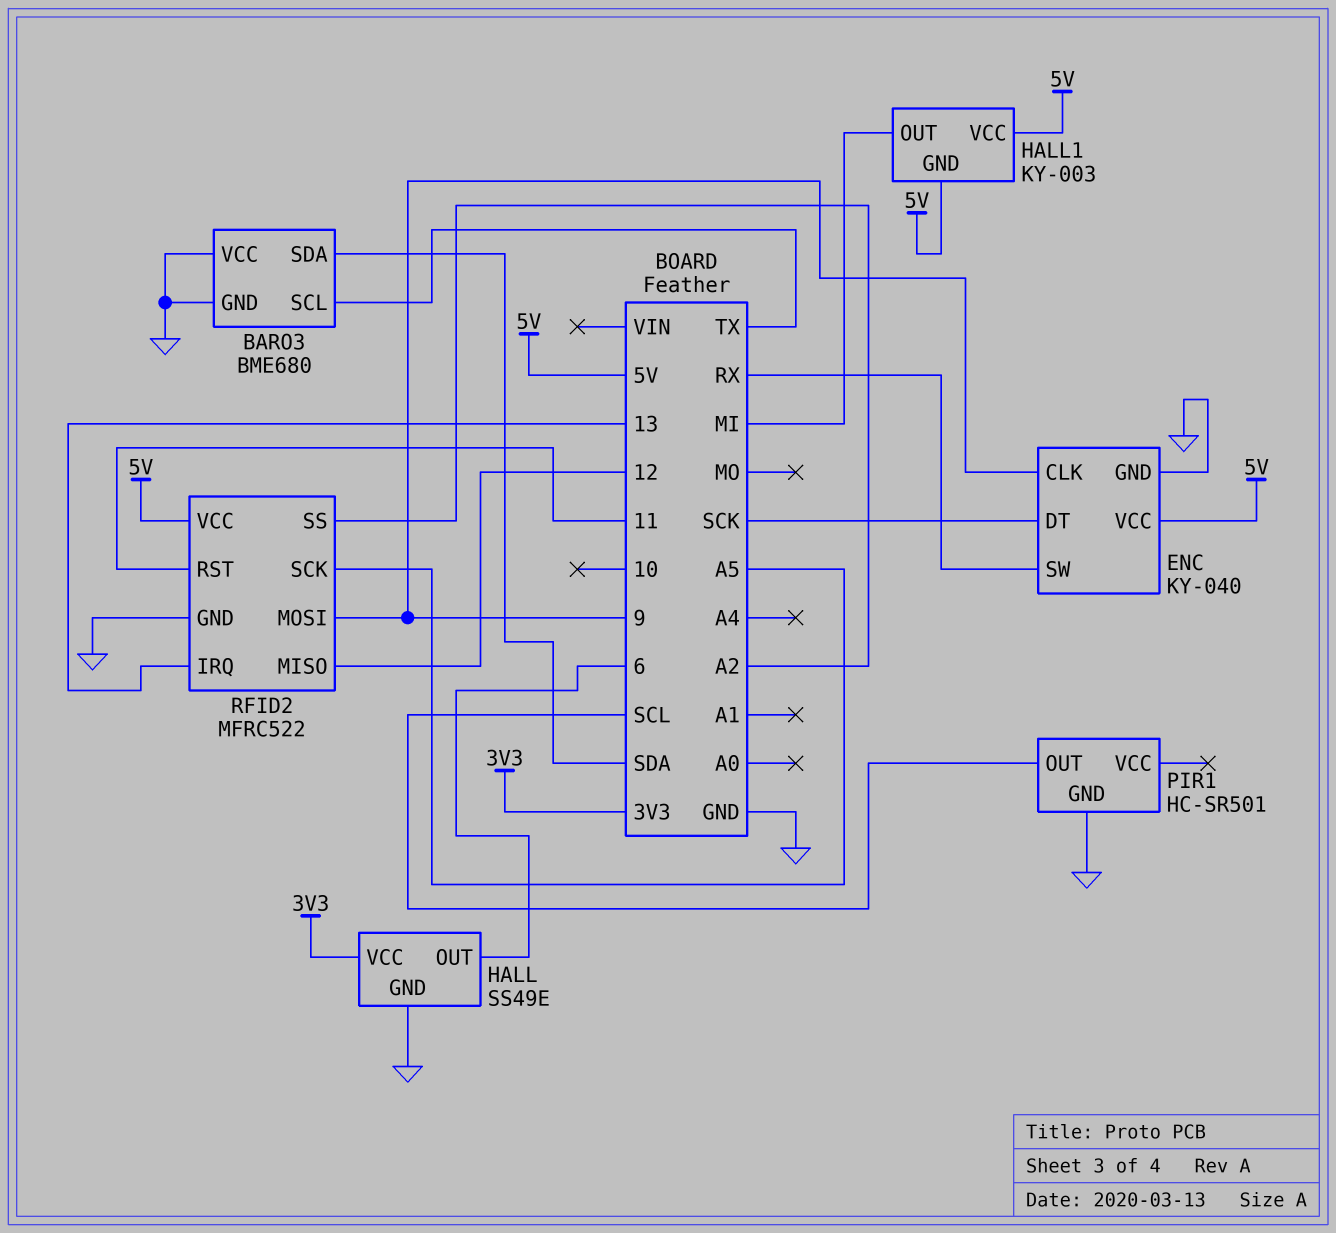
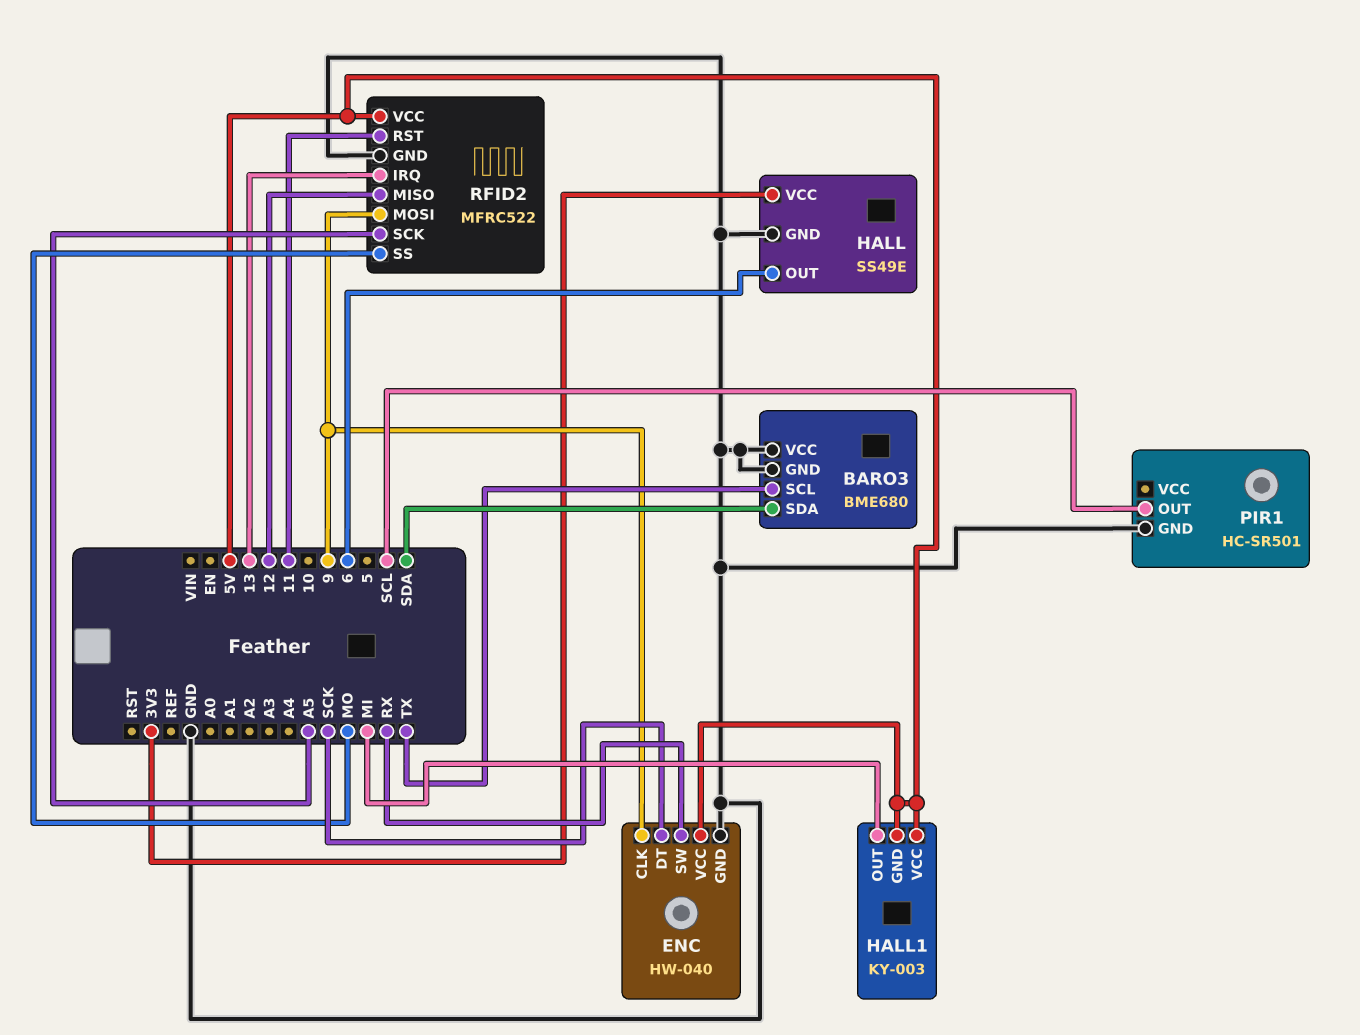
ENC: KY-040 -> HW-040
RFID2 pin SS: A2 -> MO

